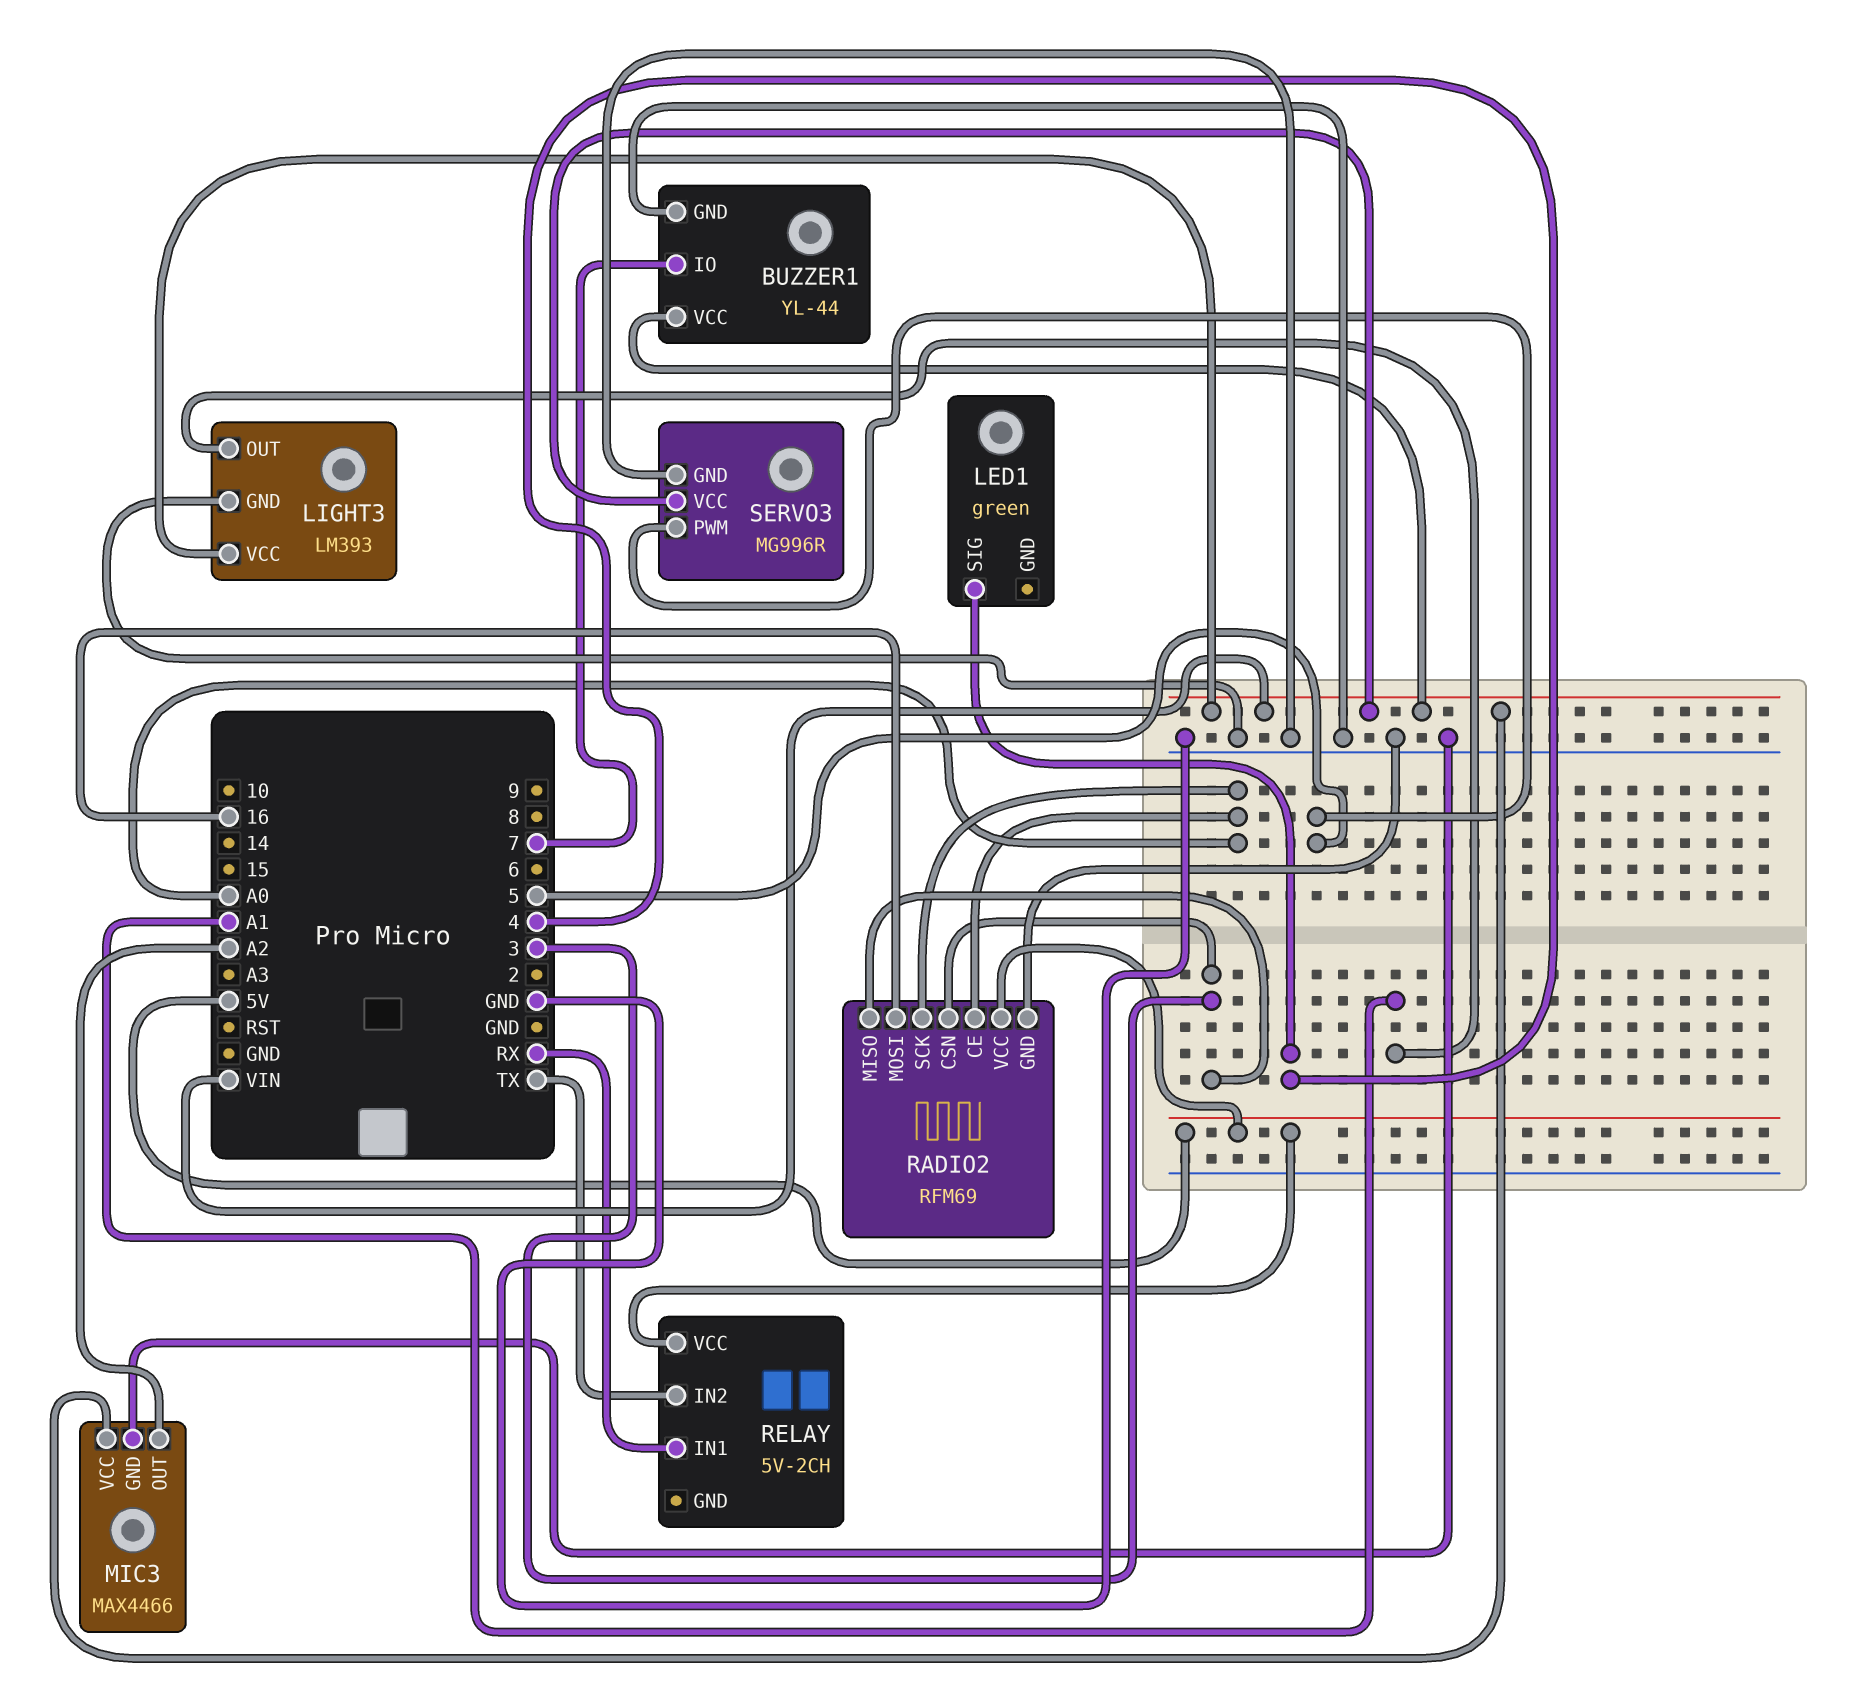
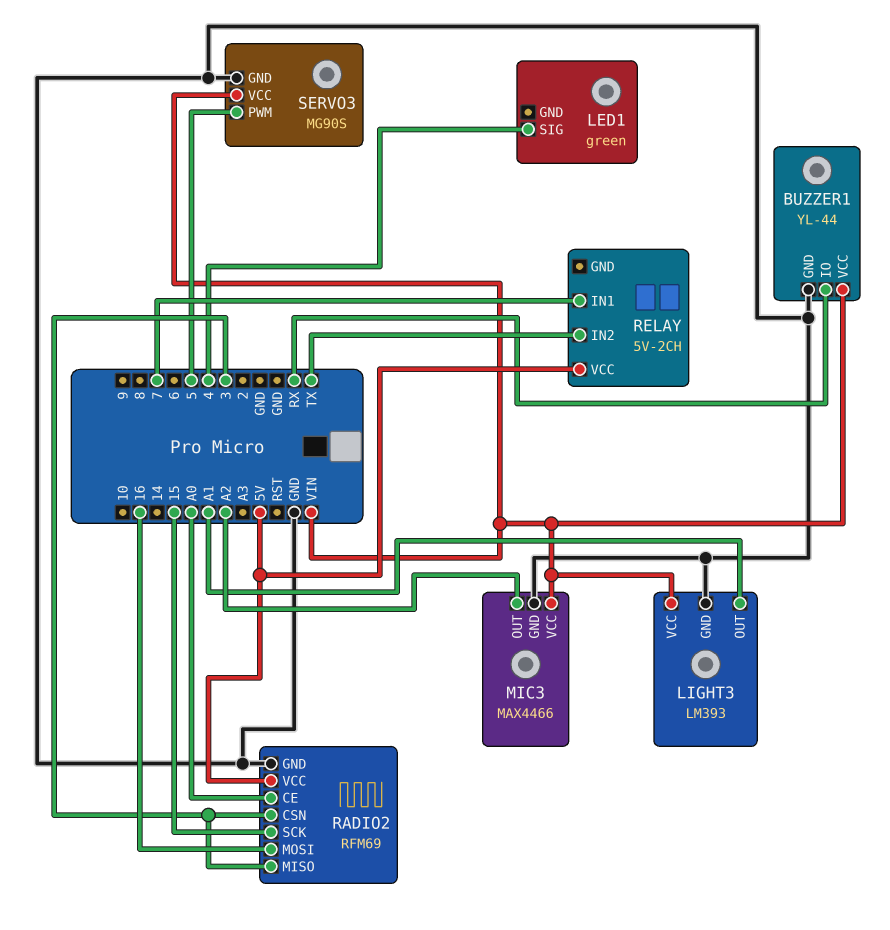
BUZZER1 pin IO: 7 -> RX
RADIO2 pin SCK: A0 -> 15
RELAY pin IN1: RX -> 7
SERVO3: MG996R -> MG90S

